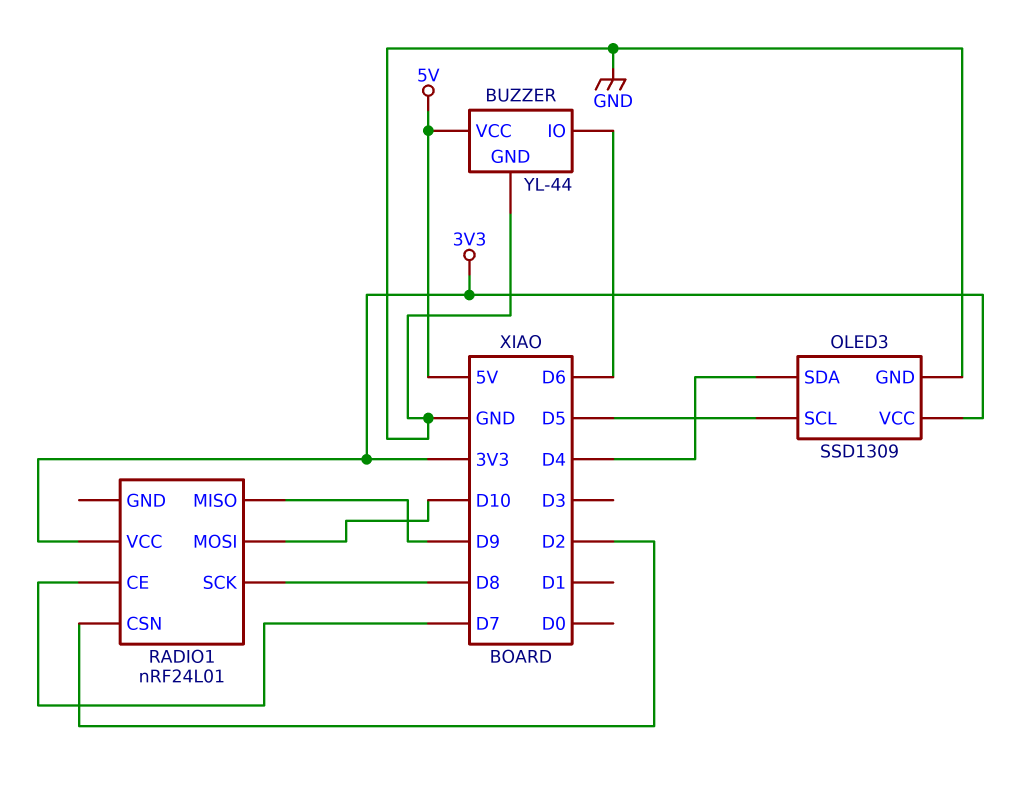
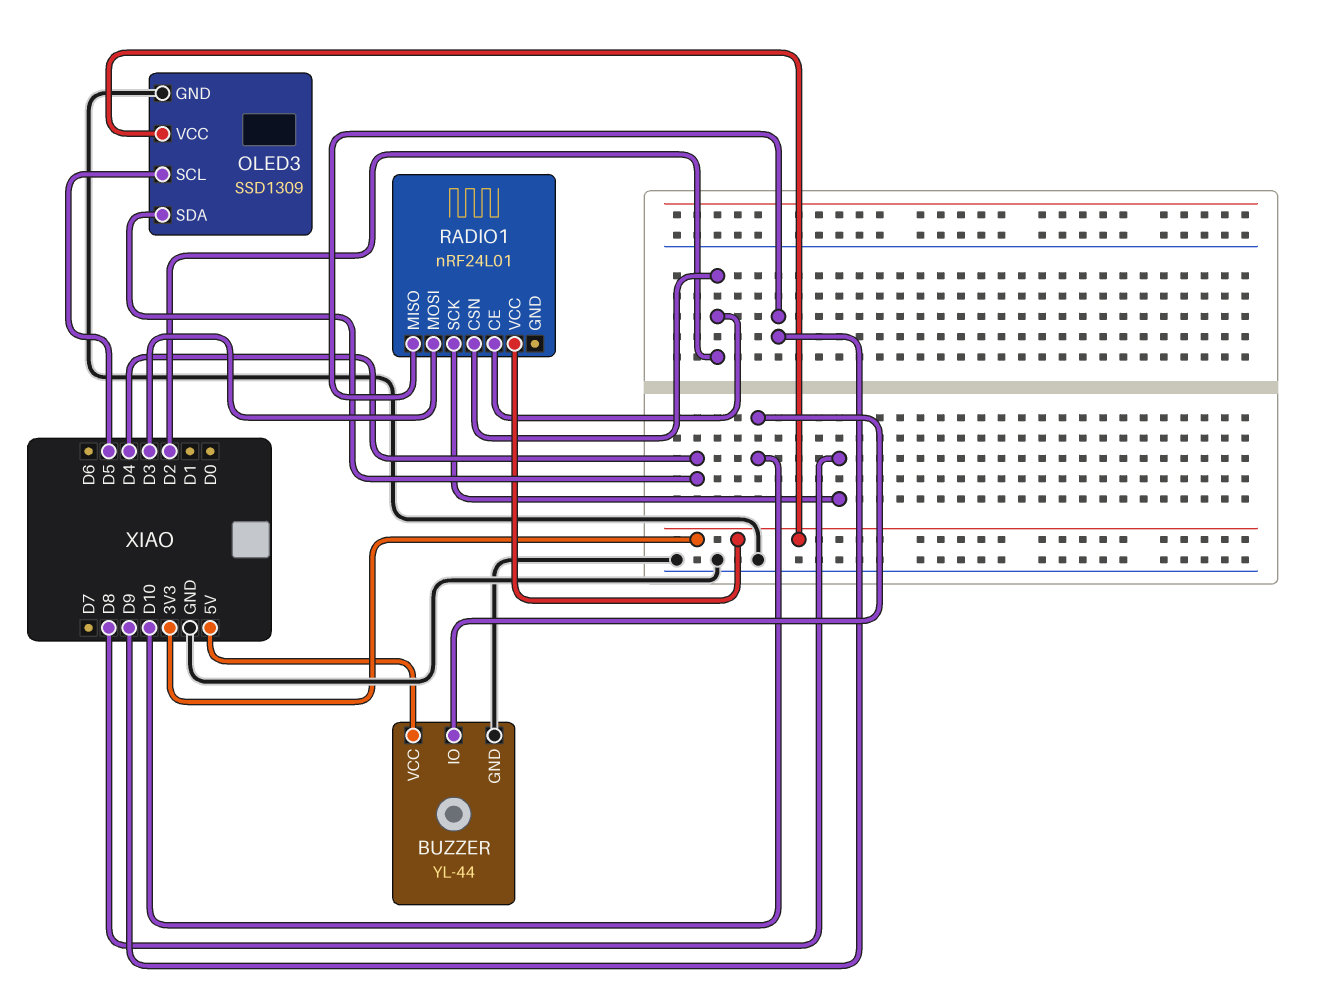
BUZZER pin IO: D6 -> D10
RADIO1 pin CE: D7 -> D2
RADIO1 pin MOSI: D10 -> D3

